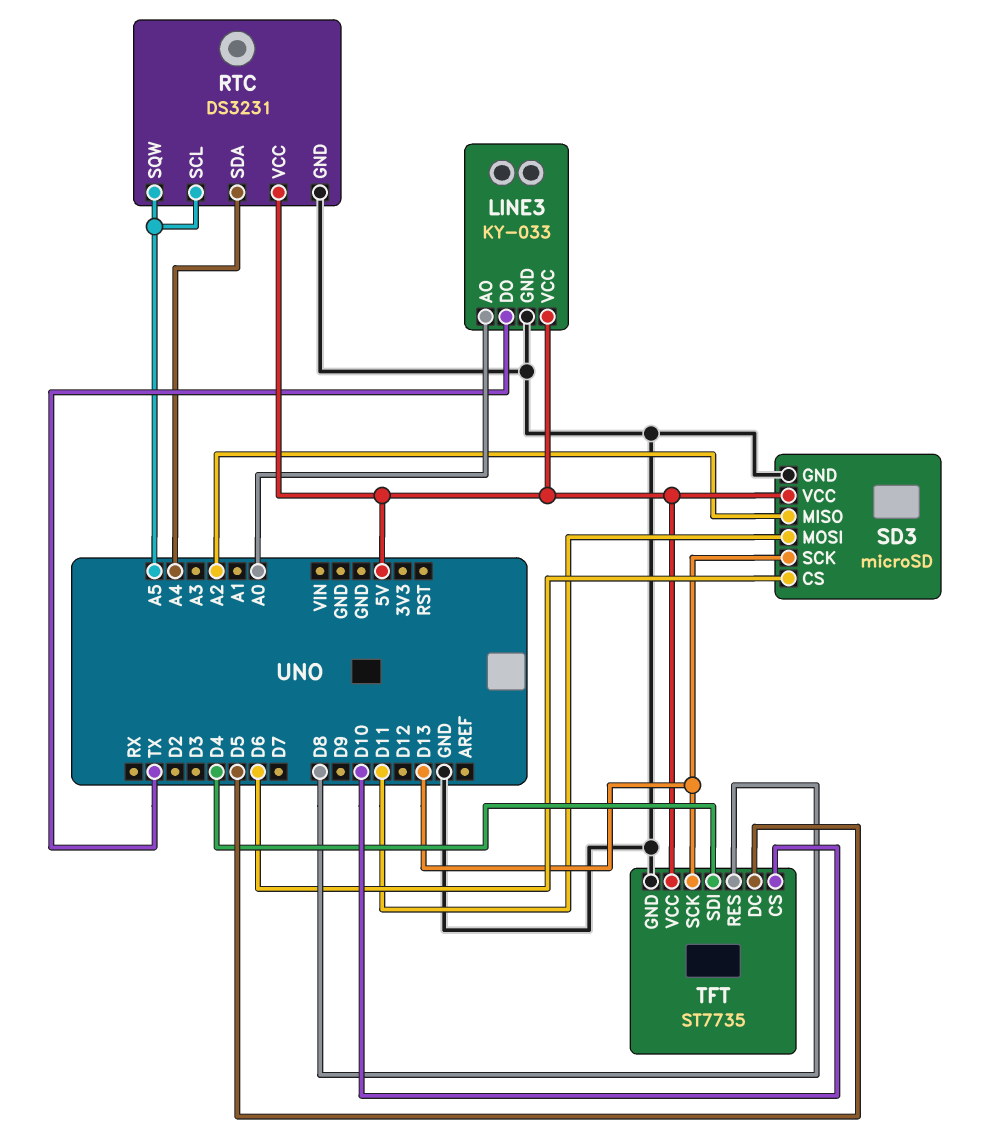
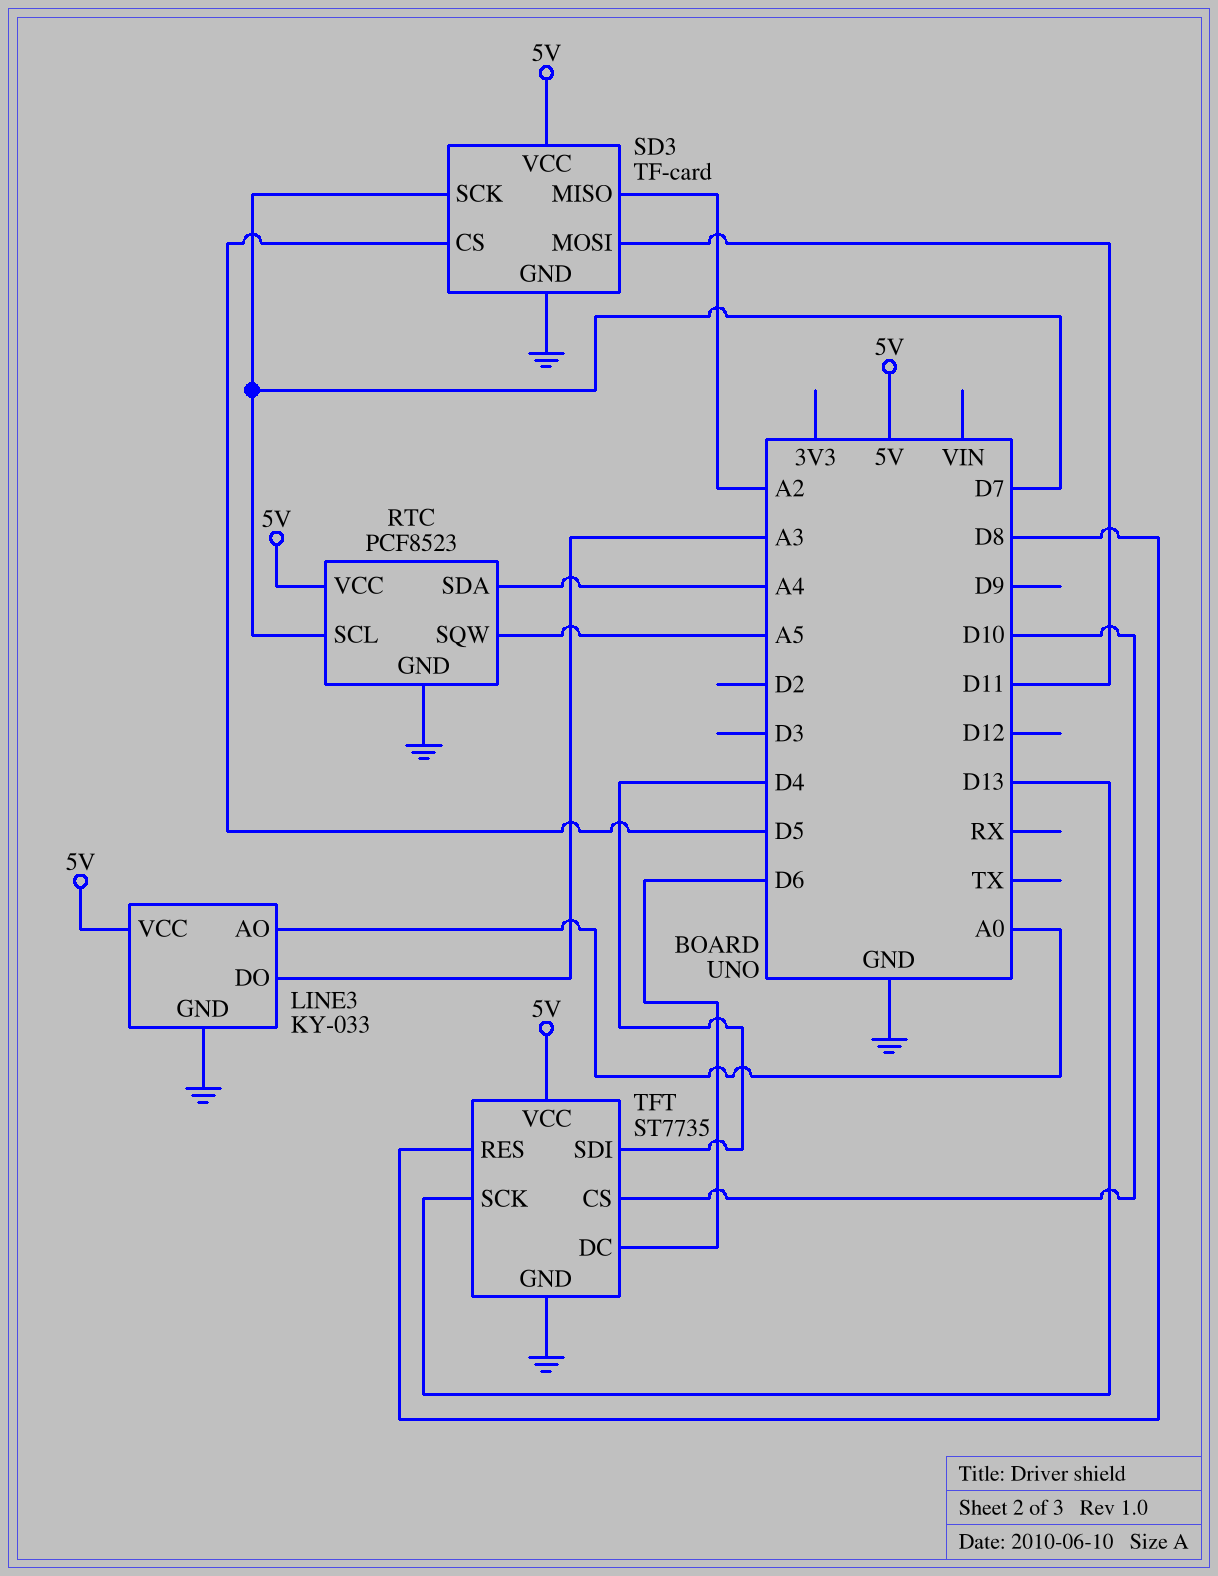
LINE3 pin DO: TX -> A3
RTC: DS3231 -> PCF8523
RTC pin SCL: A5 -> D7
SD3: microSD -> TF-card
SD3 pin CS: D6 -> D5
SD3 pin SCK: D13 -> D7
TFT pin DC: D5 -> D6

